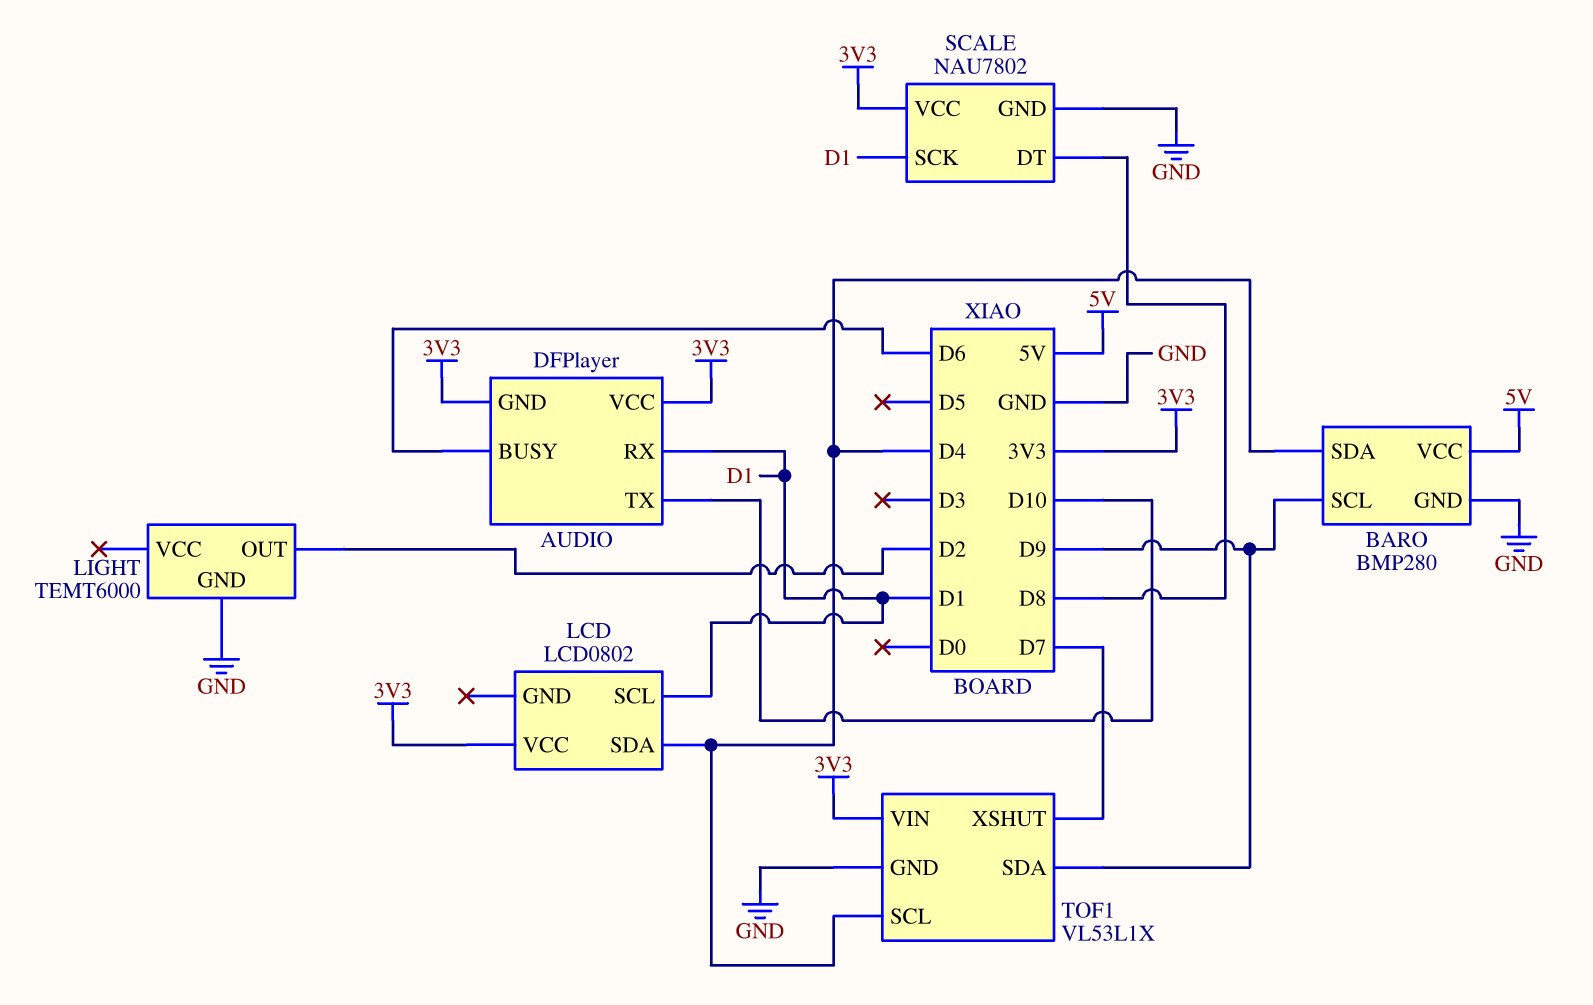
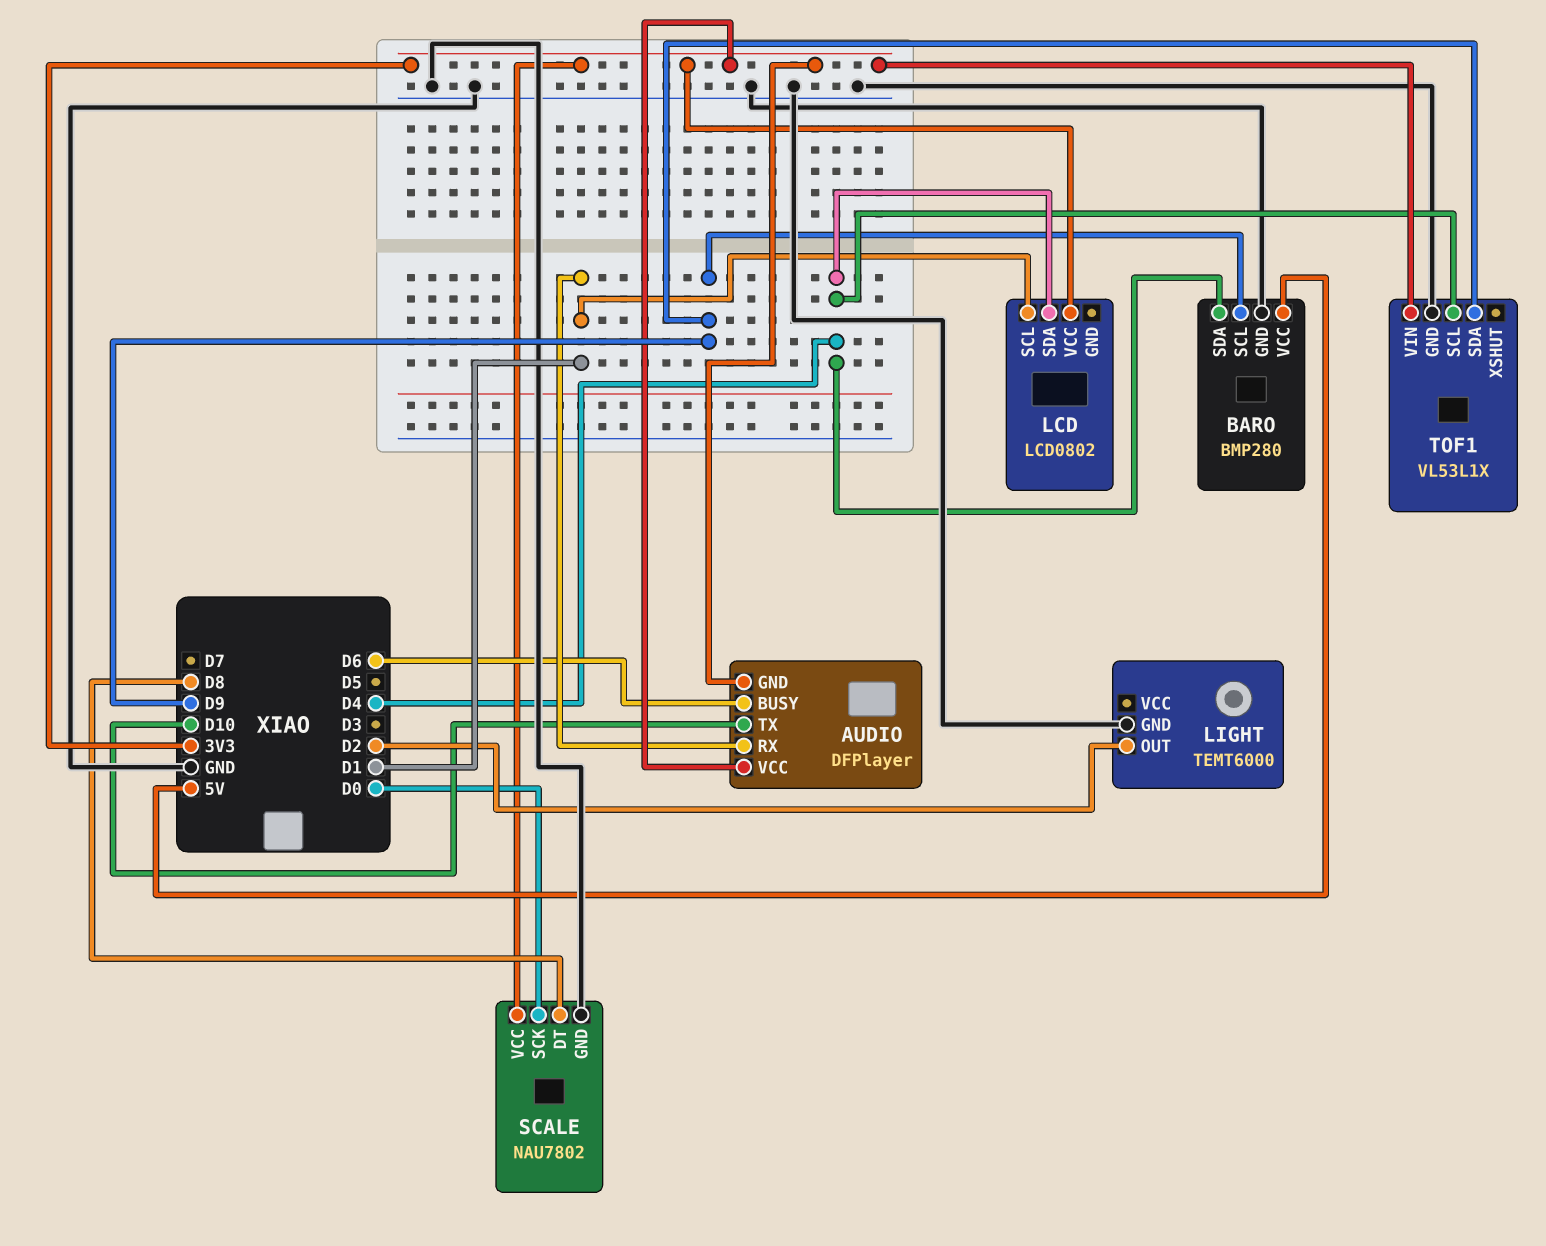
SCALE pin SCK: D1 -> D0
TOF1 pin XSHUT: D7 -> none

